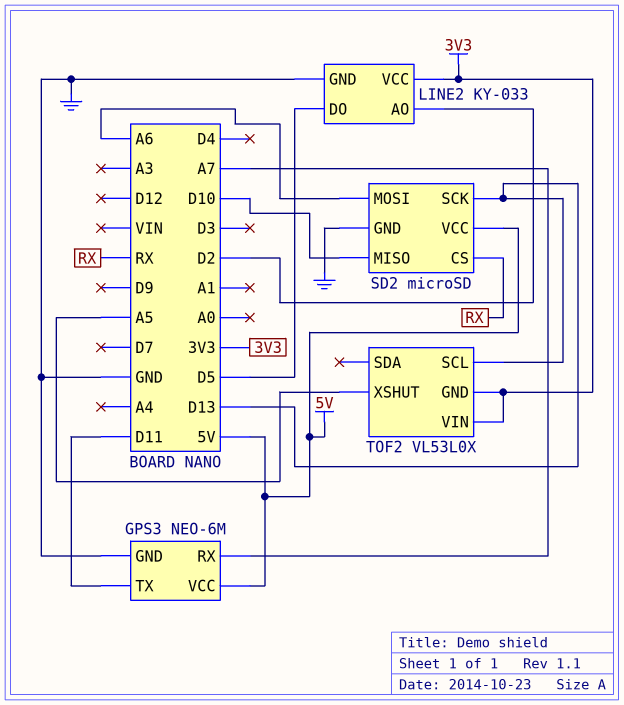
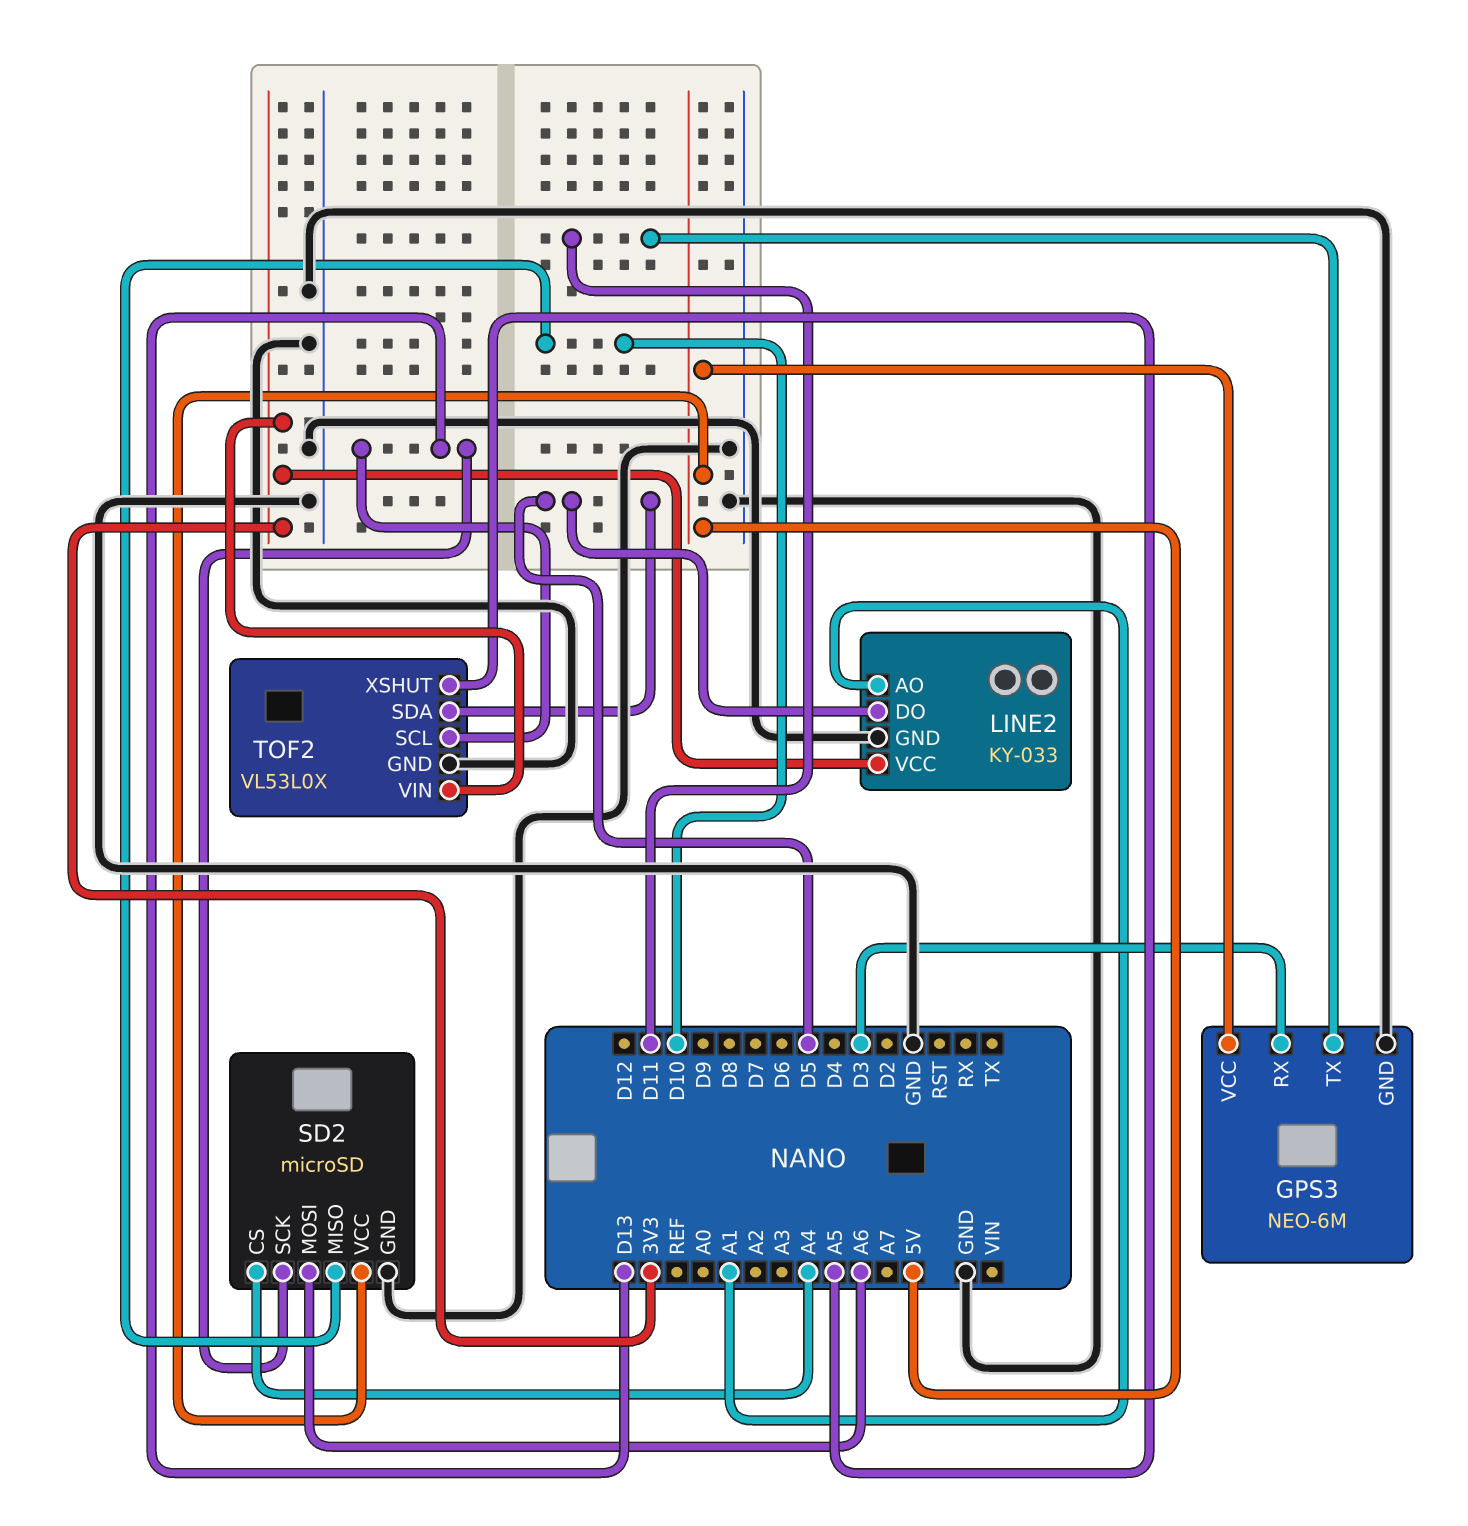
GPS3 pin RX: A7 -> D3
LINE2 pin AO: D2 -> A1
SD2 pin CS: RX -> A4
TOF2 pin GND: 3V3 -> GND
TOF2 pin SDA: none -> D5

